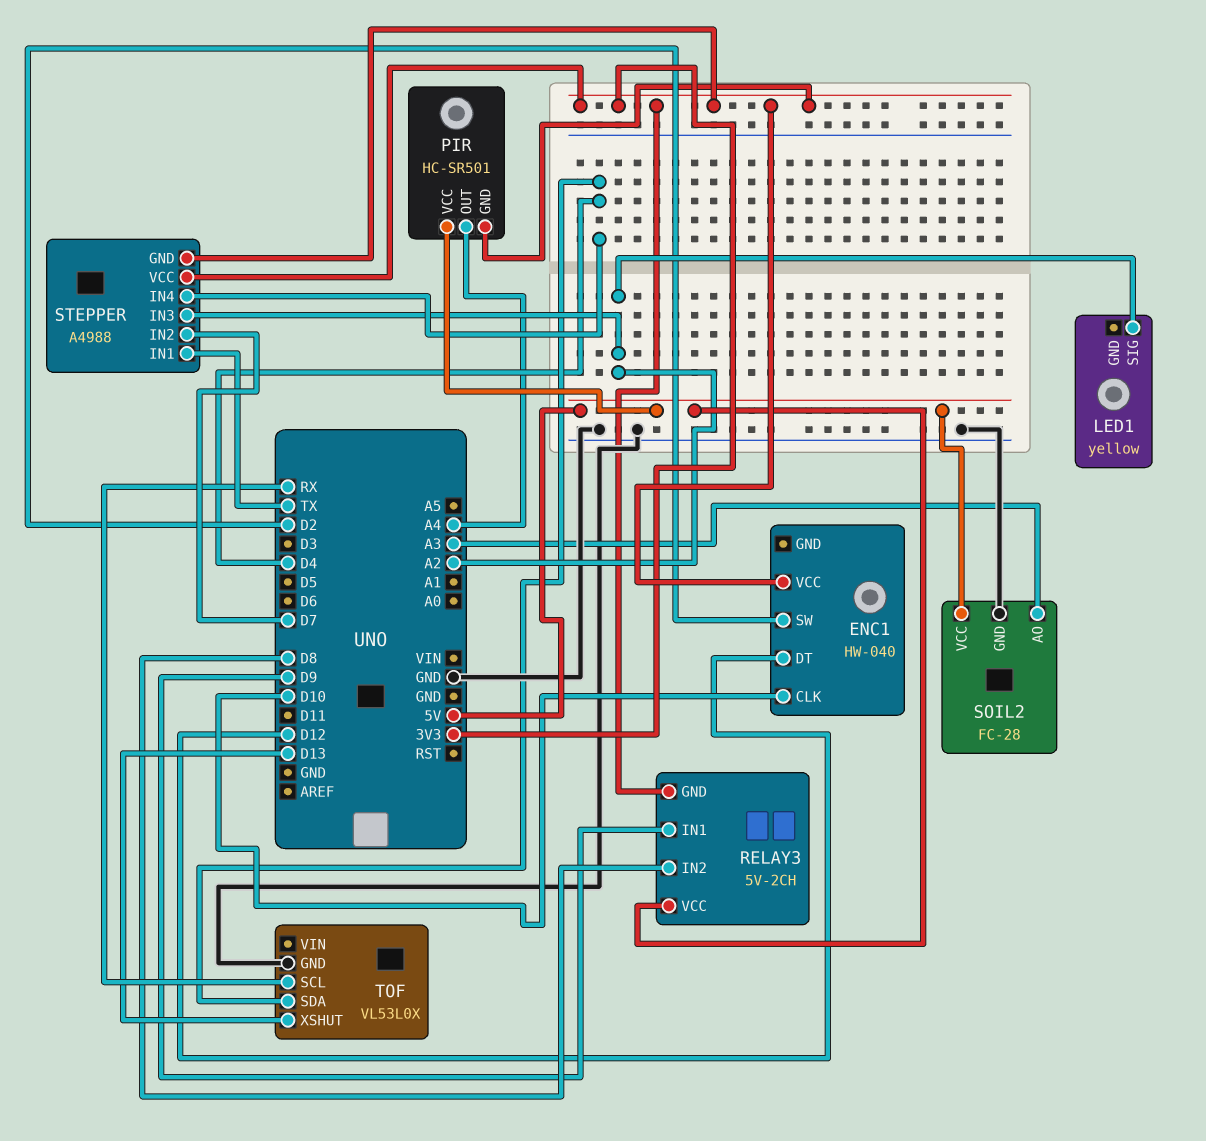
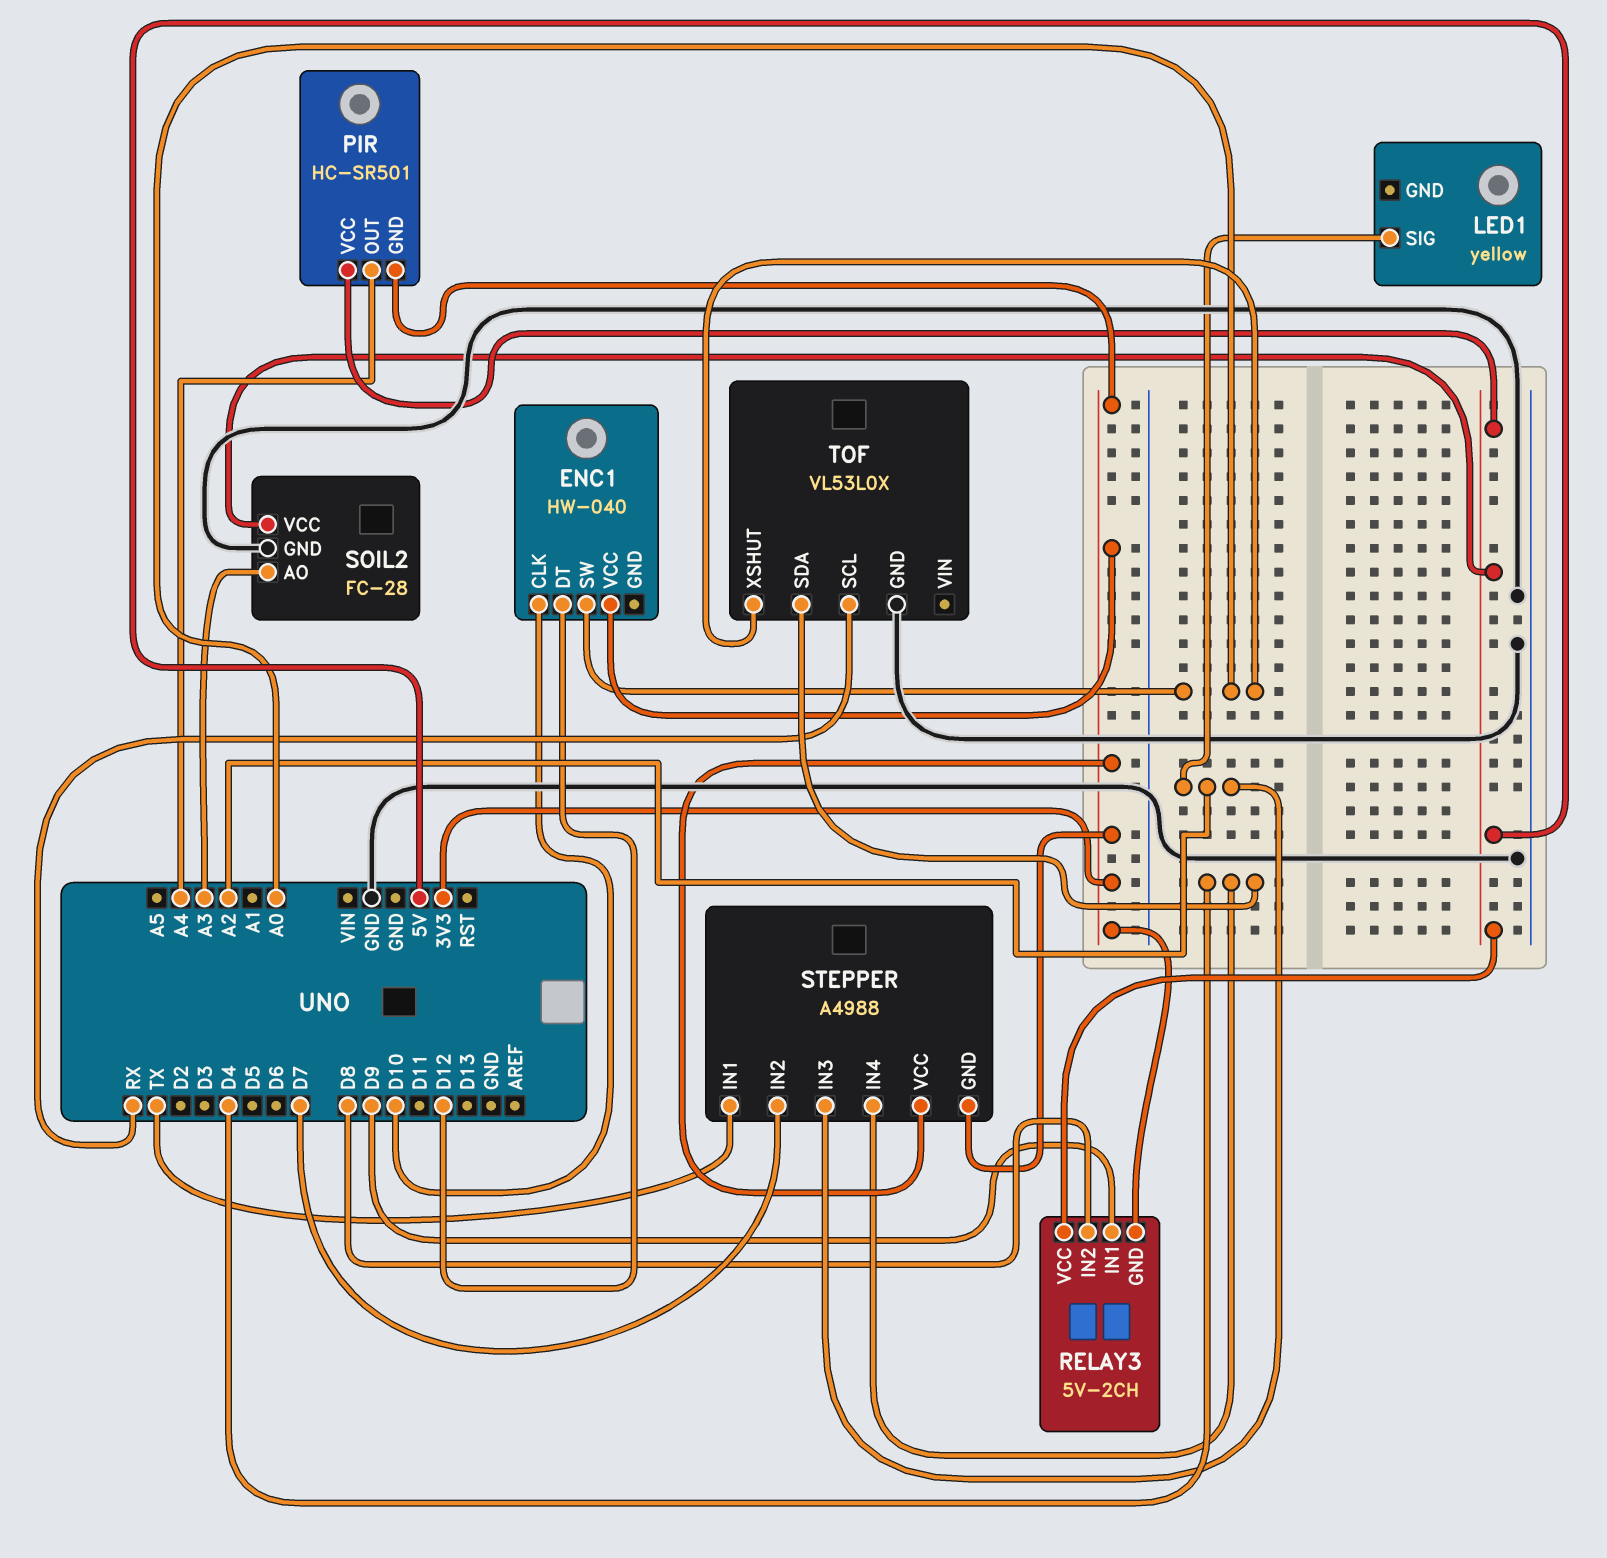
ENC1 pin SW: D2 -> A0
TOF pin XSHUT: D13 -> A0

